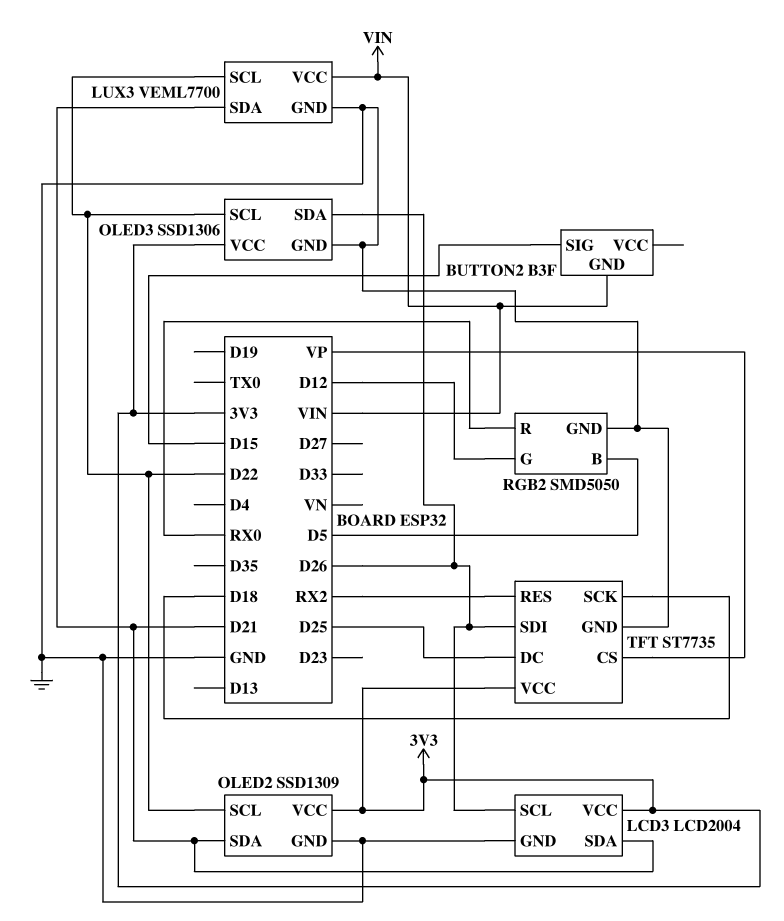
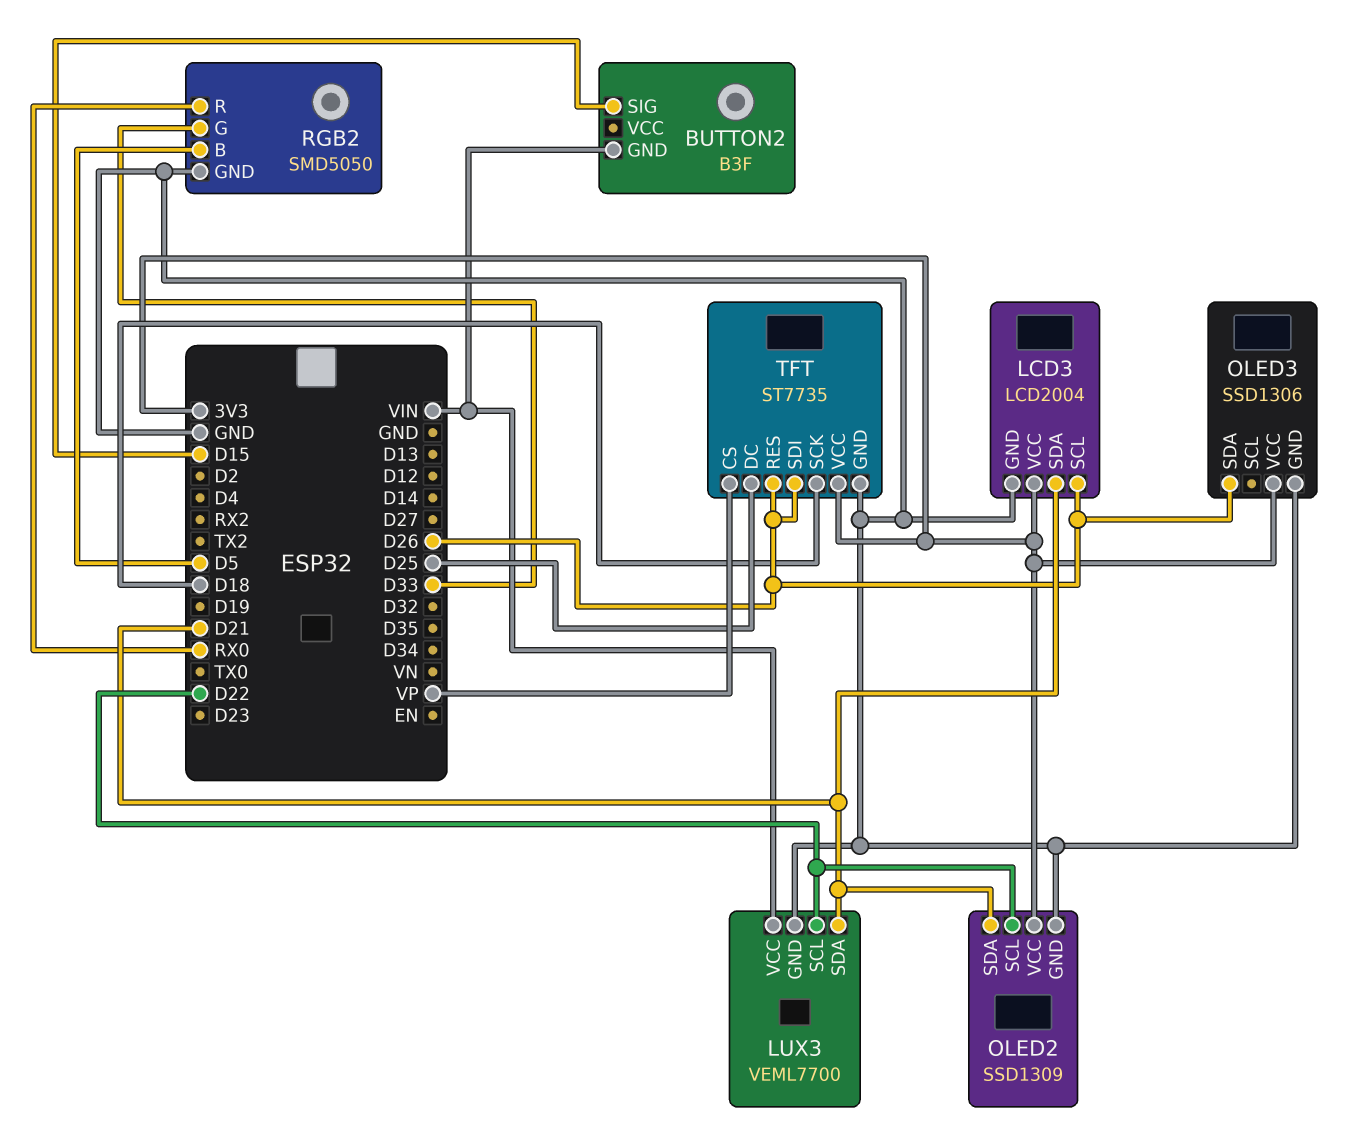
OLED3 pin SCL: D22 -> none
RGB2 pin G: D12 -> D33
TFT pin RES: RX2 -> D26

